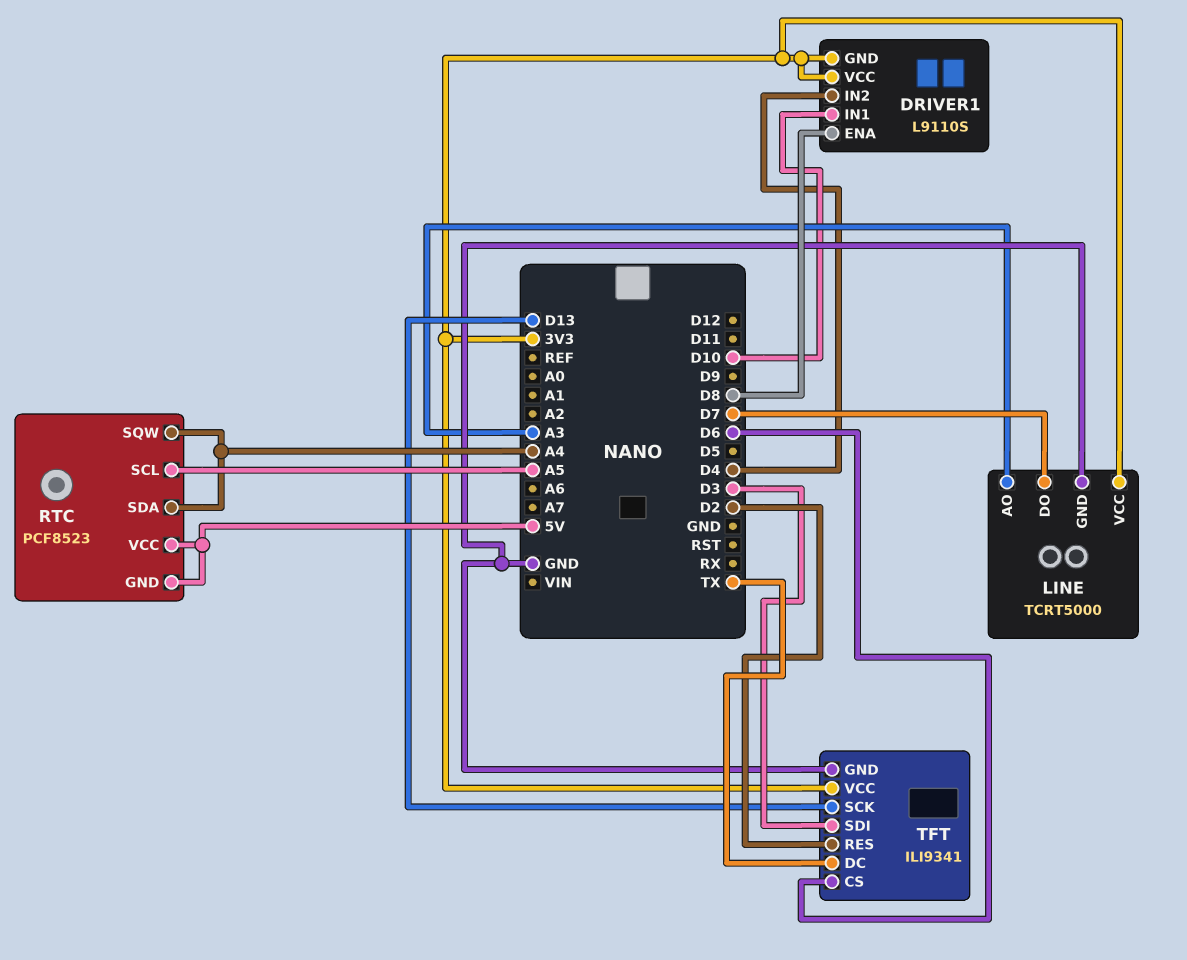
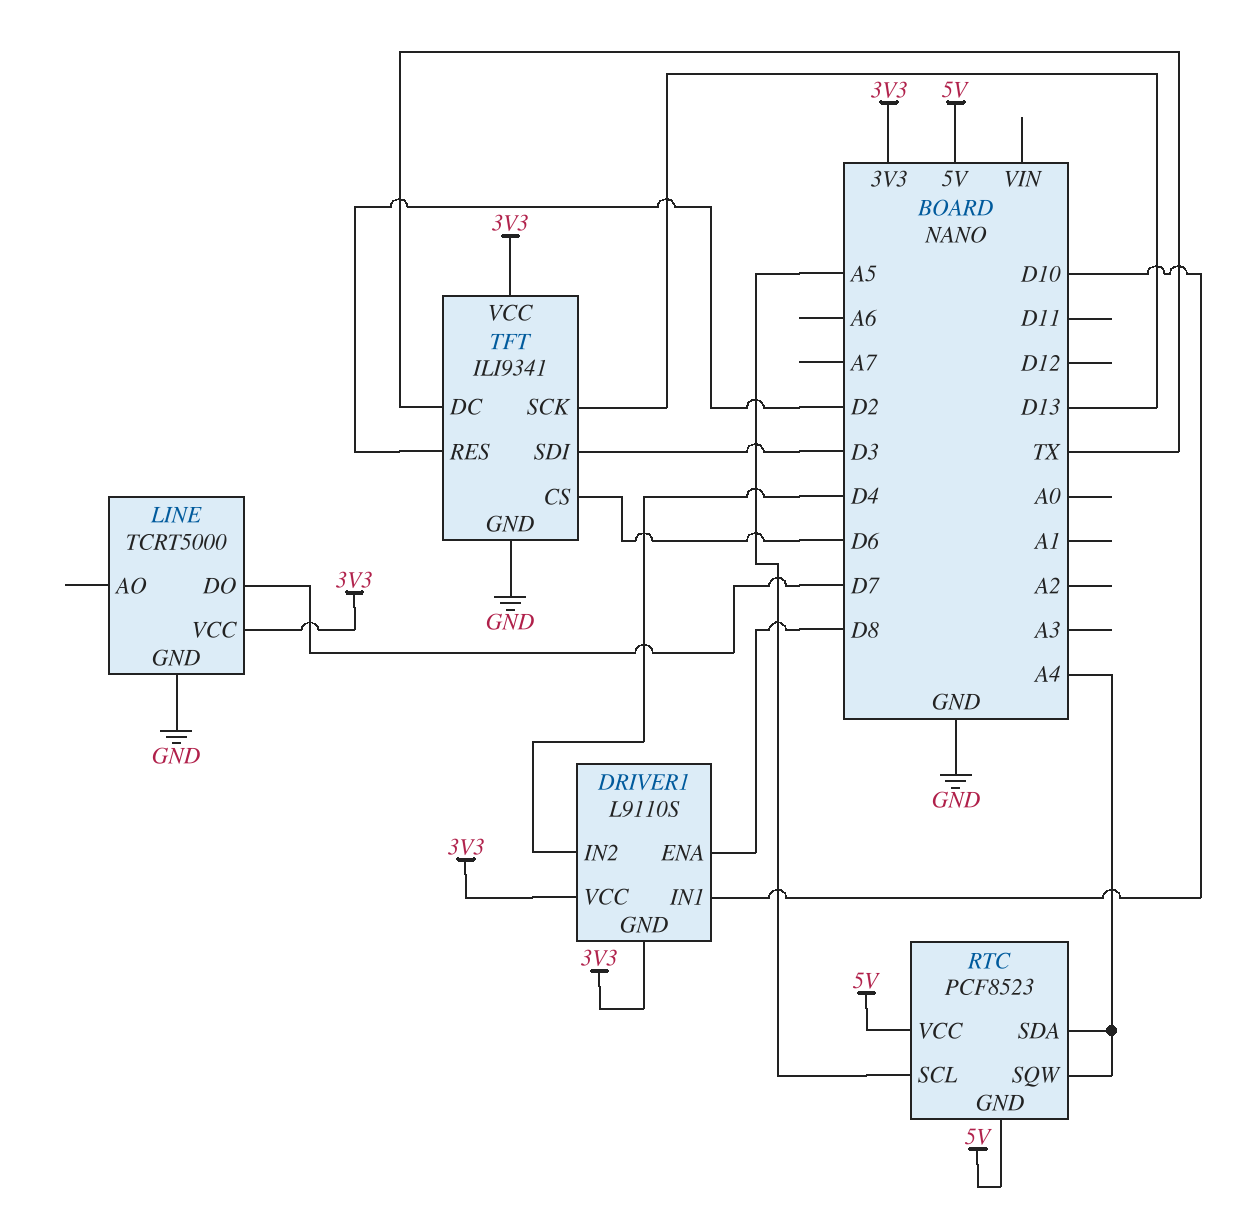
LINE pin AO: A3 -> none

